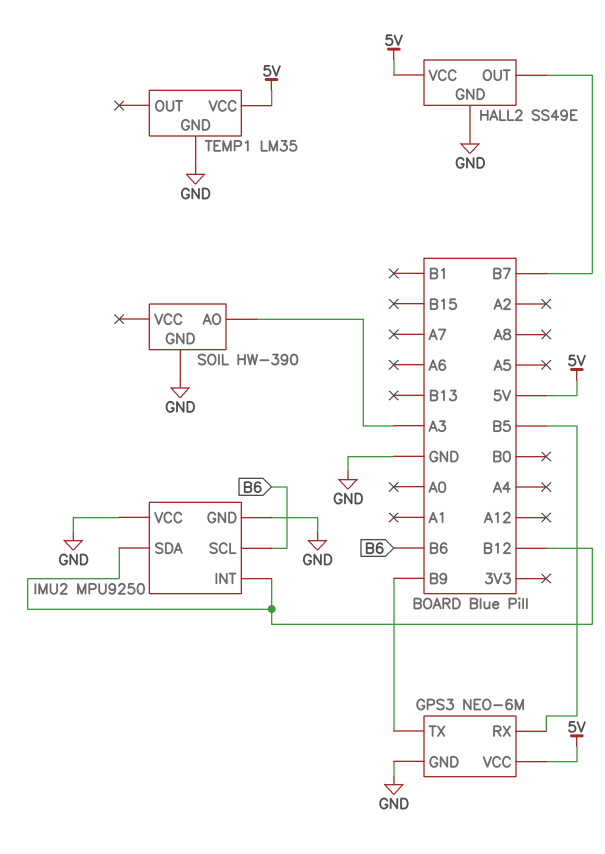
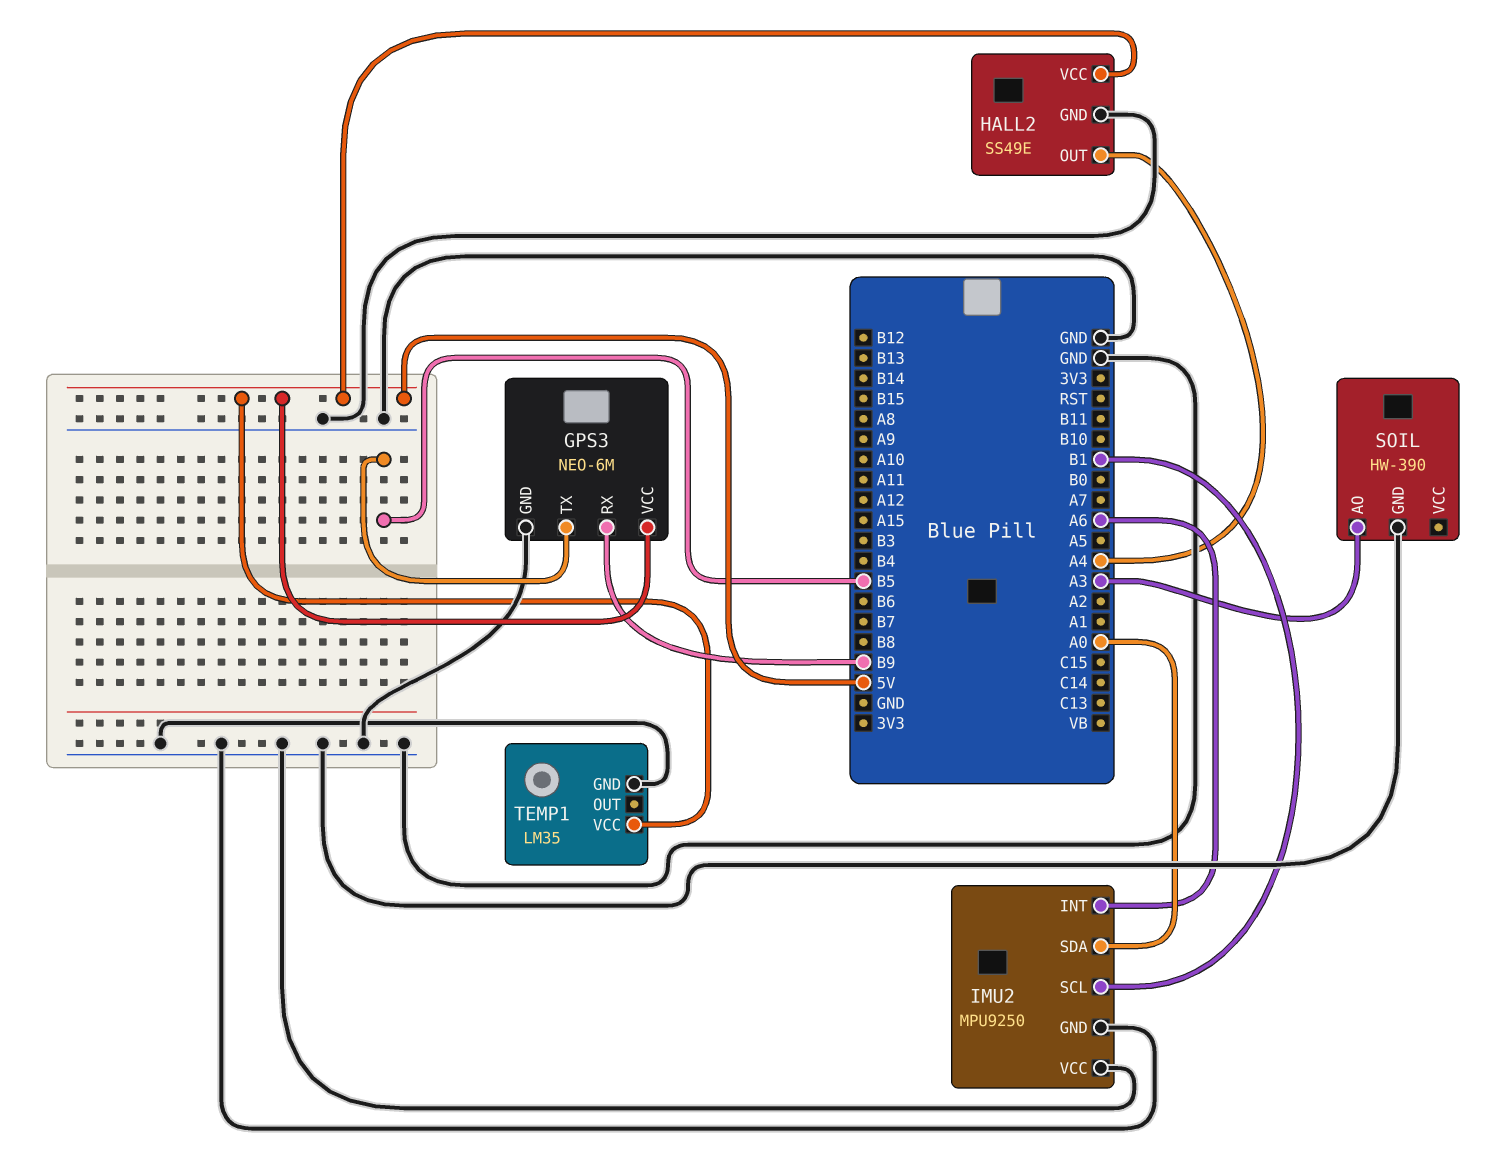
GPS3 pin RX: B5 -> B9
GPS3 pin TX: B9 -> B5
HALL2 pin OUT: B7 -> A4
IMU2 pin INT: B12 -> A6
IMU2 pin SCL: B6 -> B1
IMU2 pin SDA: B12 -> A0

